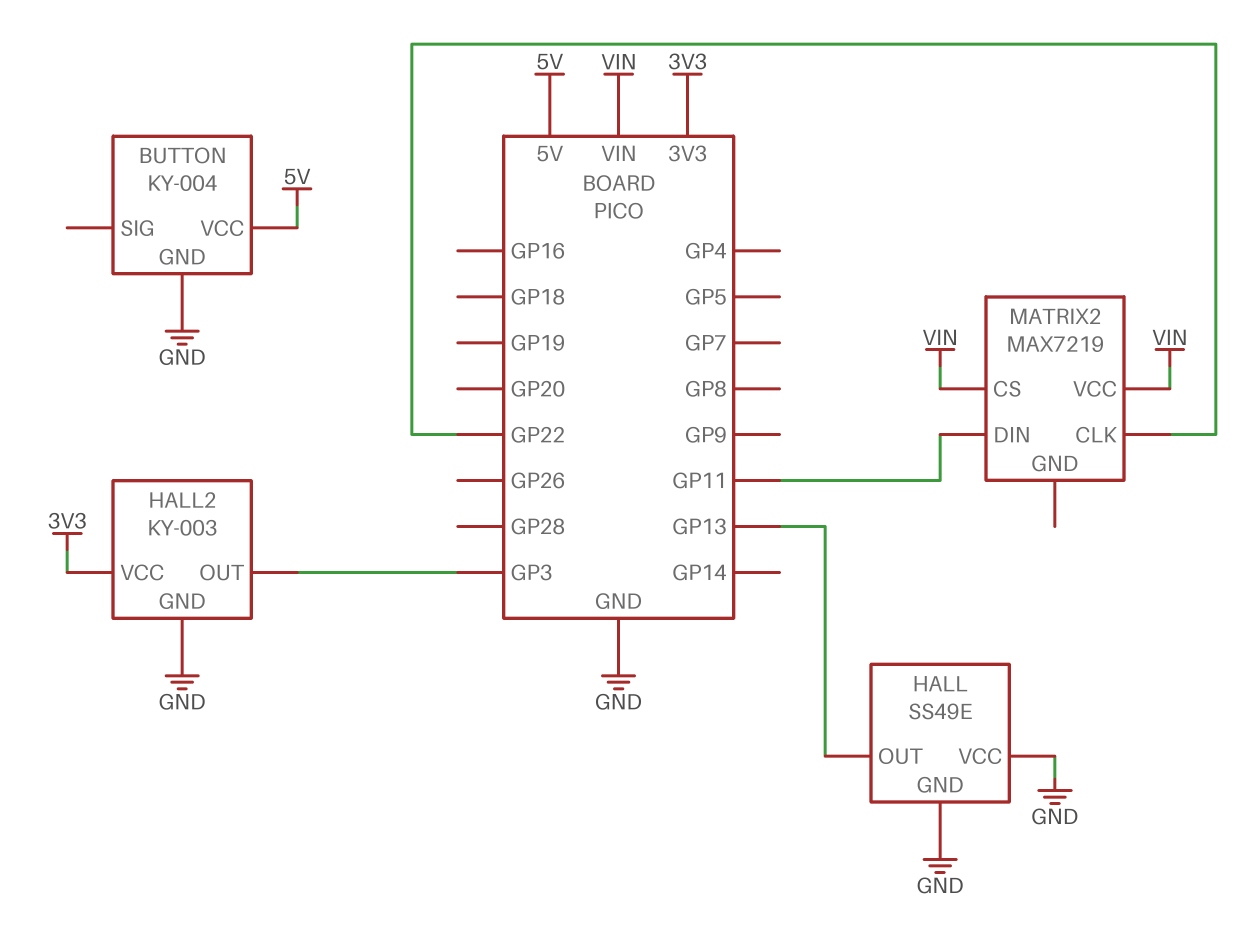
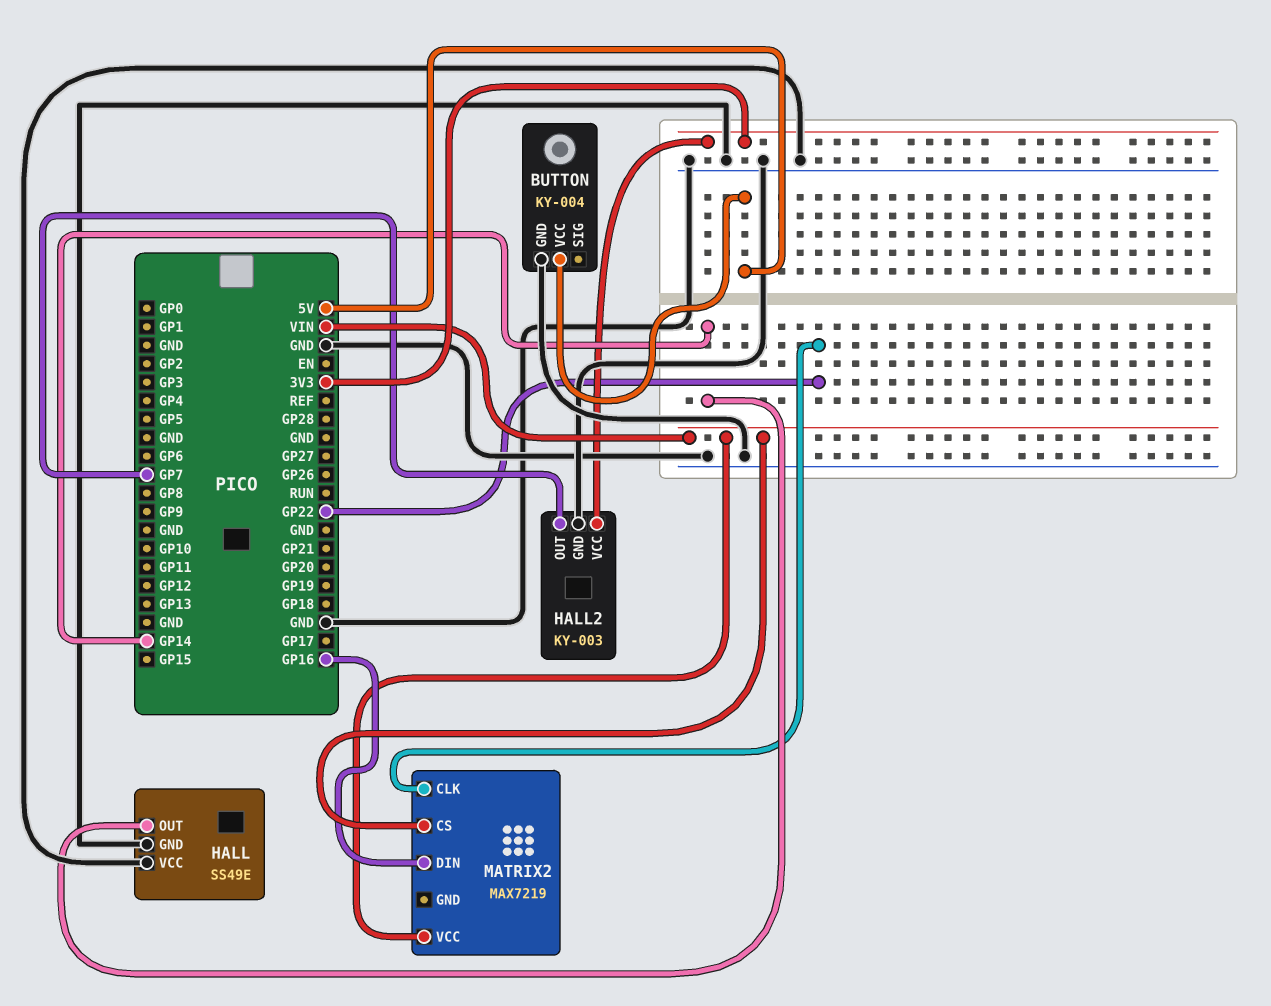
HALL pin OUT: GP13 -> GP14
HALL2 pin OUT: GP3 -> GP7
MATRIX2 pin DIN: GP11 -> GP16

